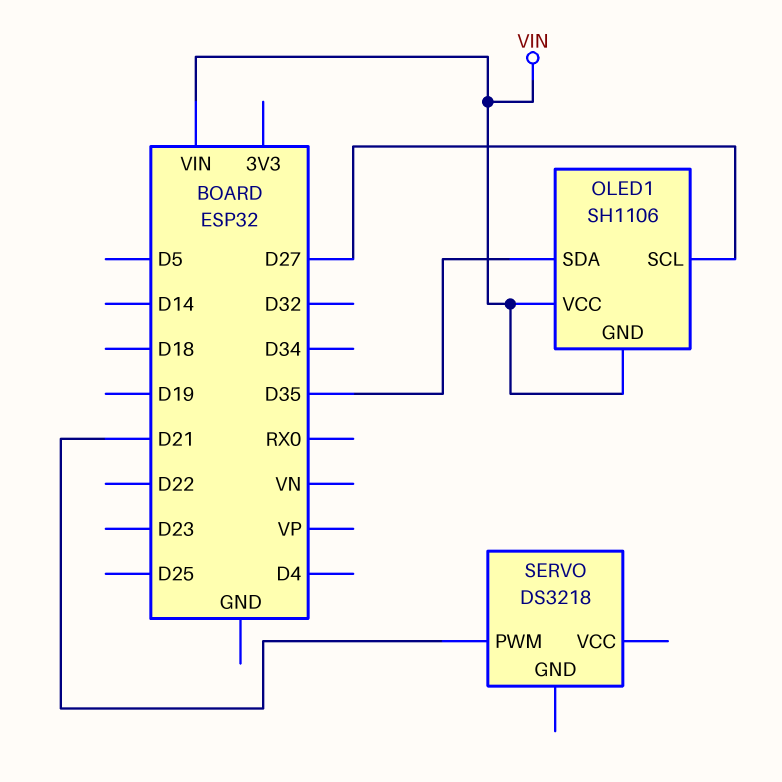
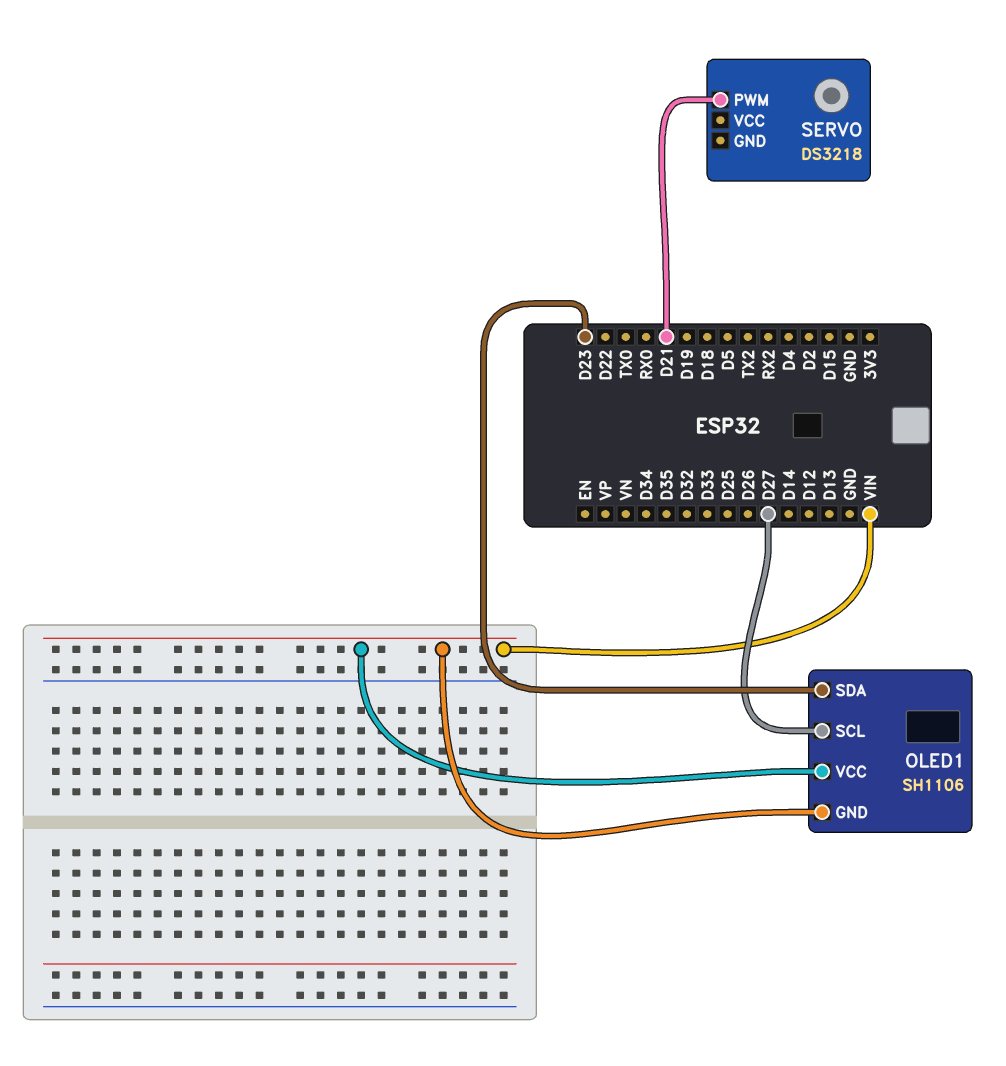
OLED1 pin SDA: D35 -> D23

